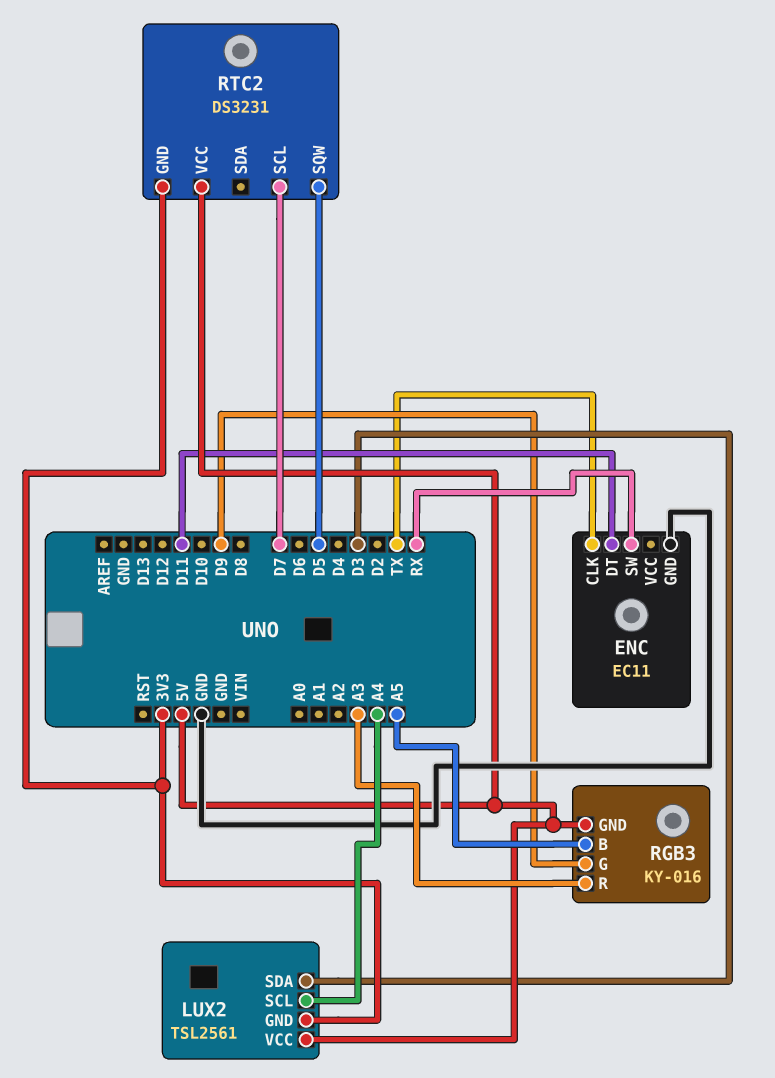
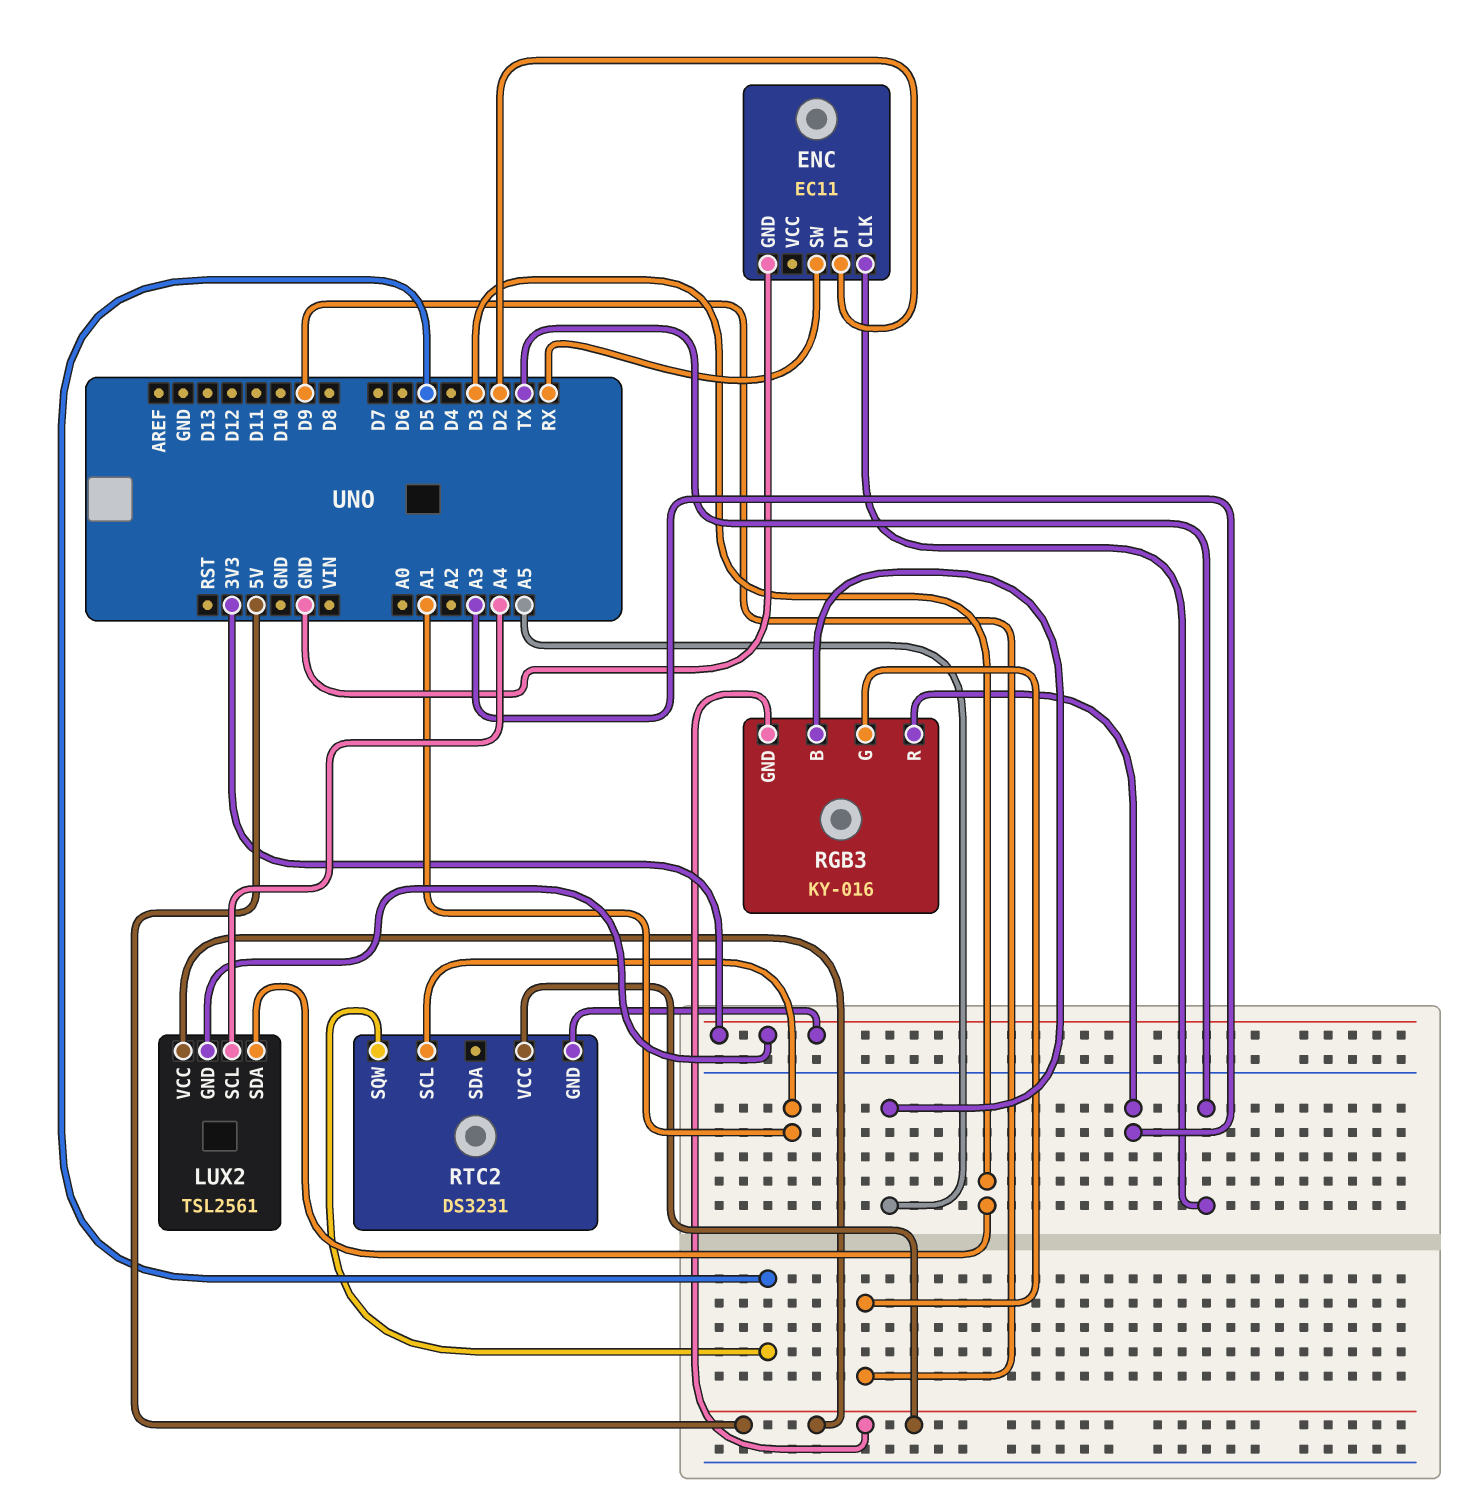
ENC pin DT: D11 -> D2
RTC2 pin SCL: D7 -> A1

